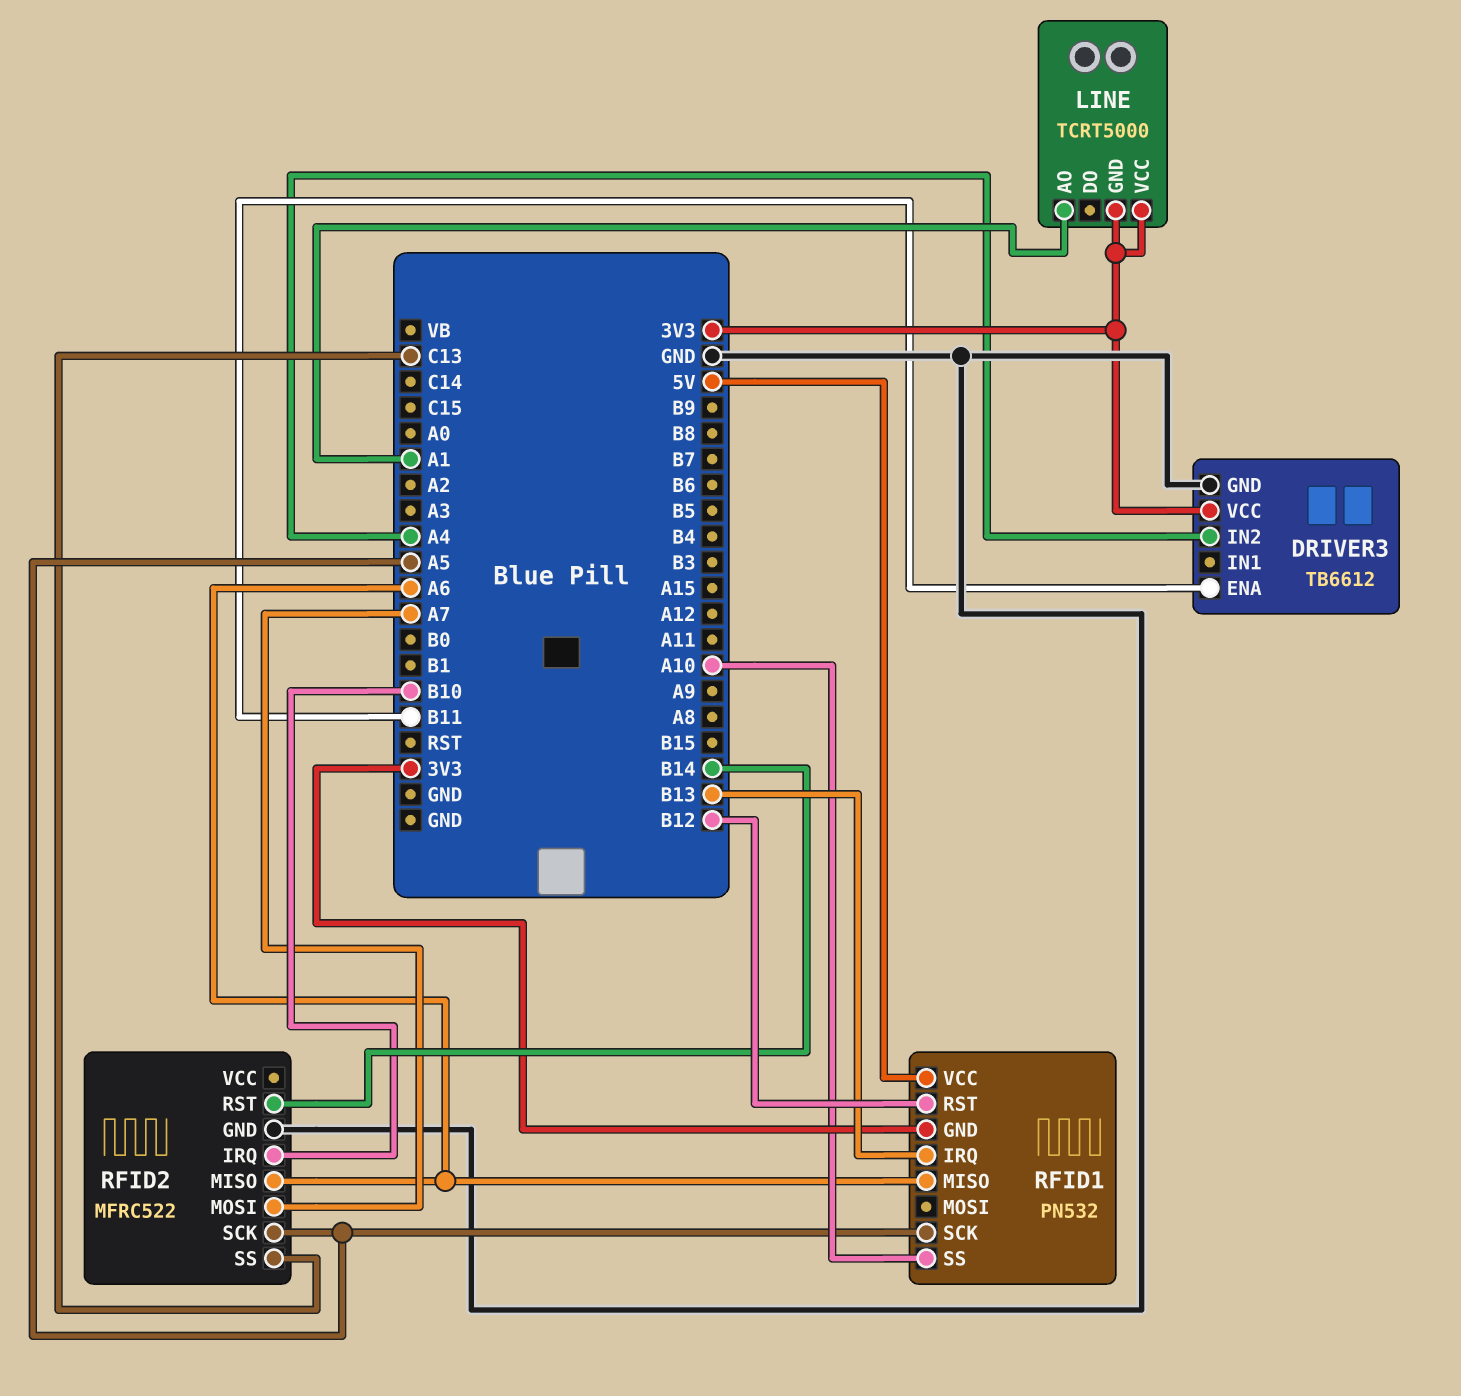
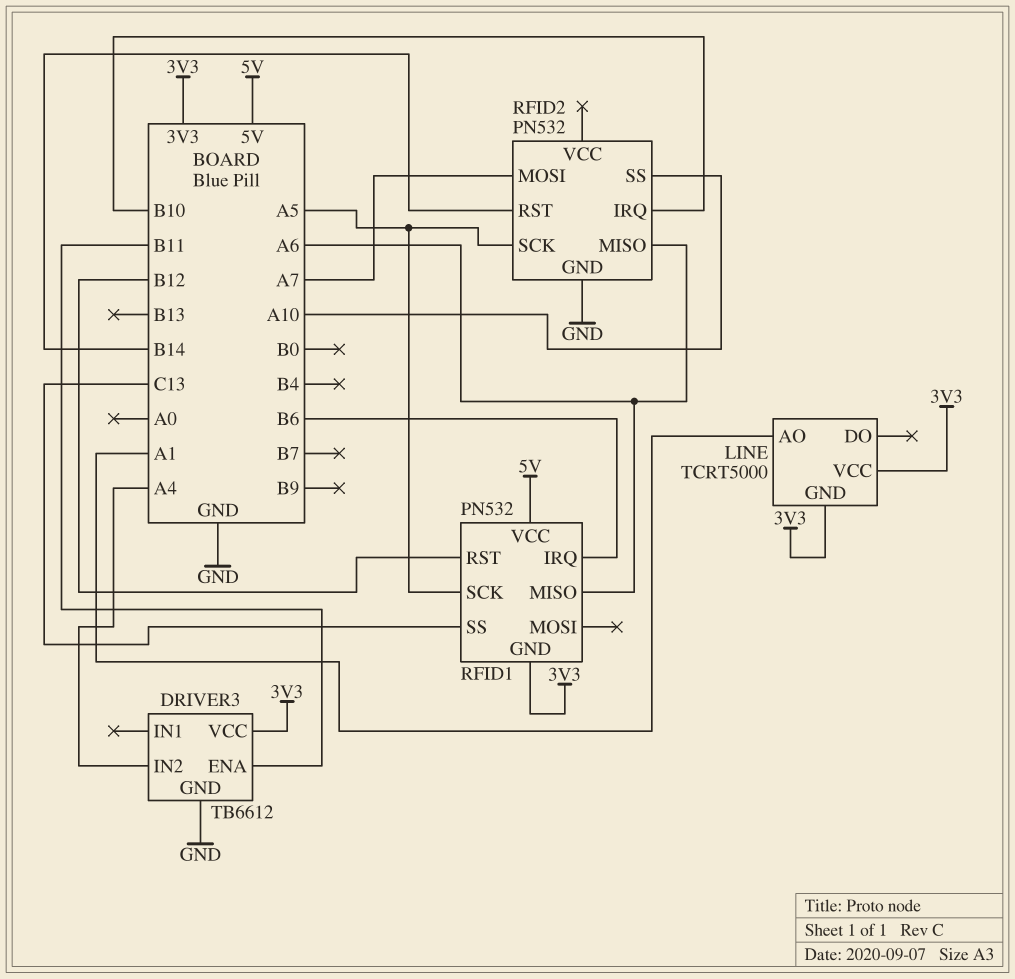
RFID1 pin IRQ: B13 -> B6
RFID1 pin SS: A10 -> C13
RFID2: MFRC522 -> PN532
RFID2 pin SS: C13 -> A10

